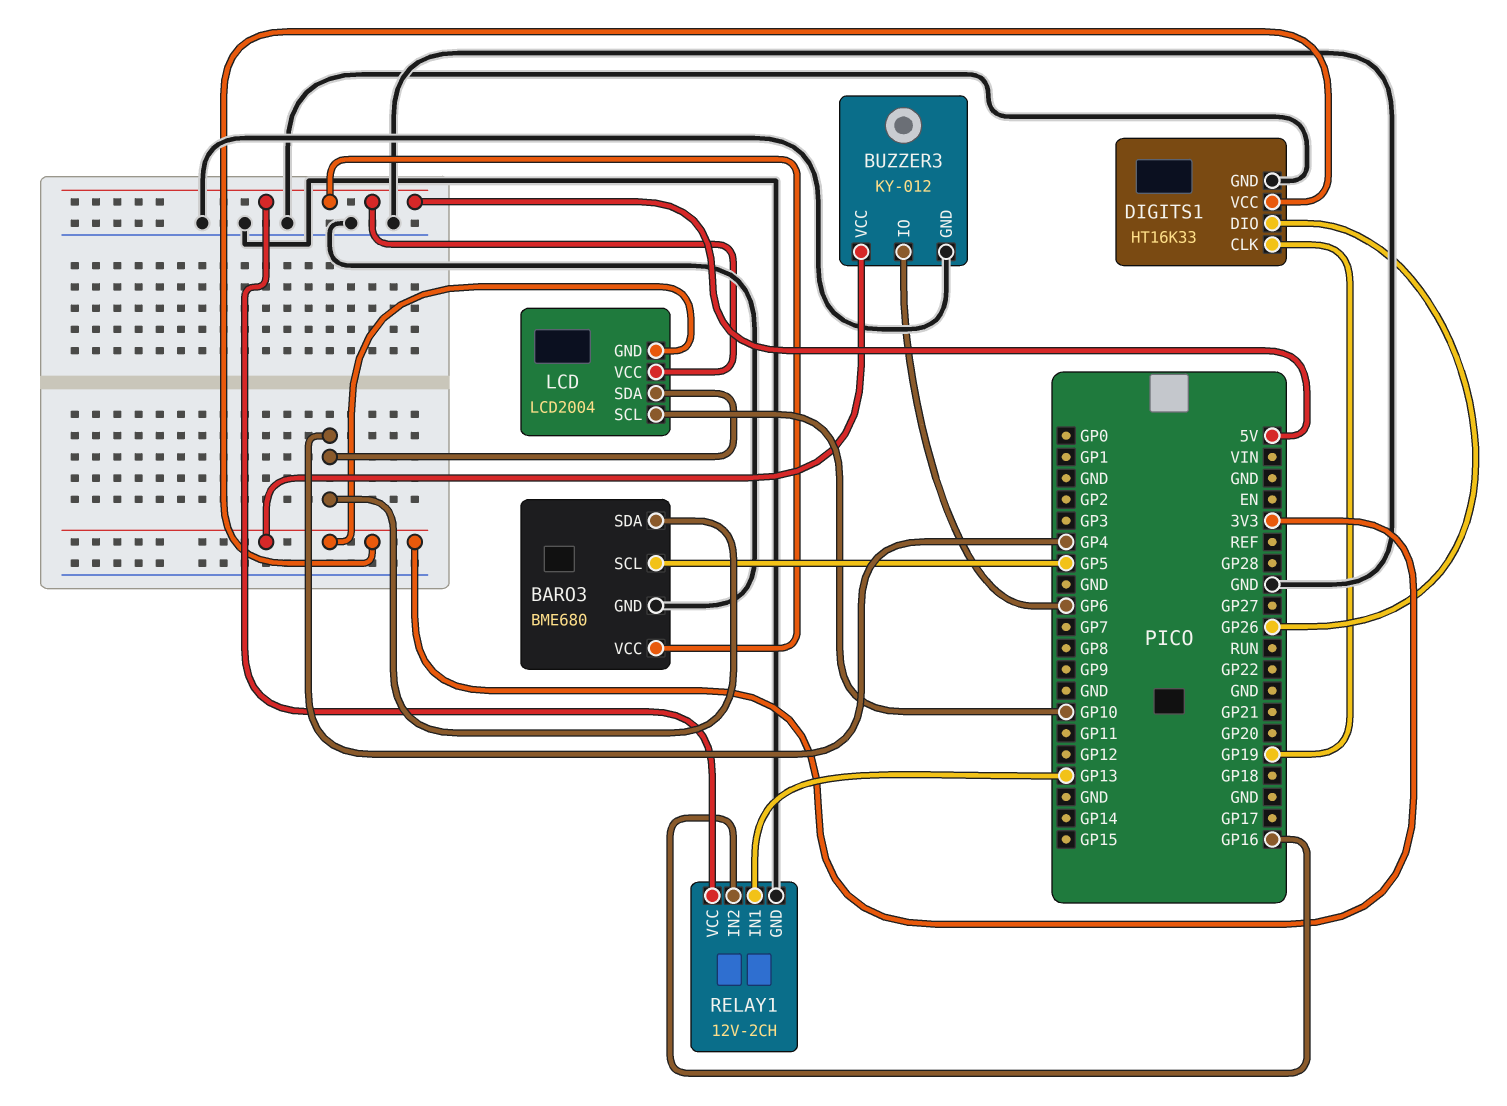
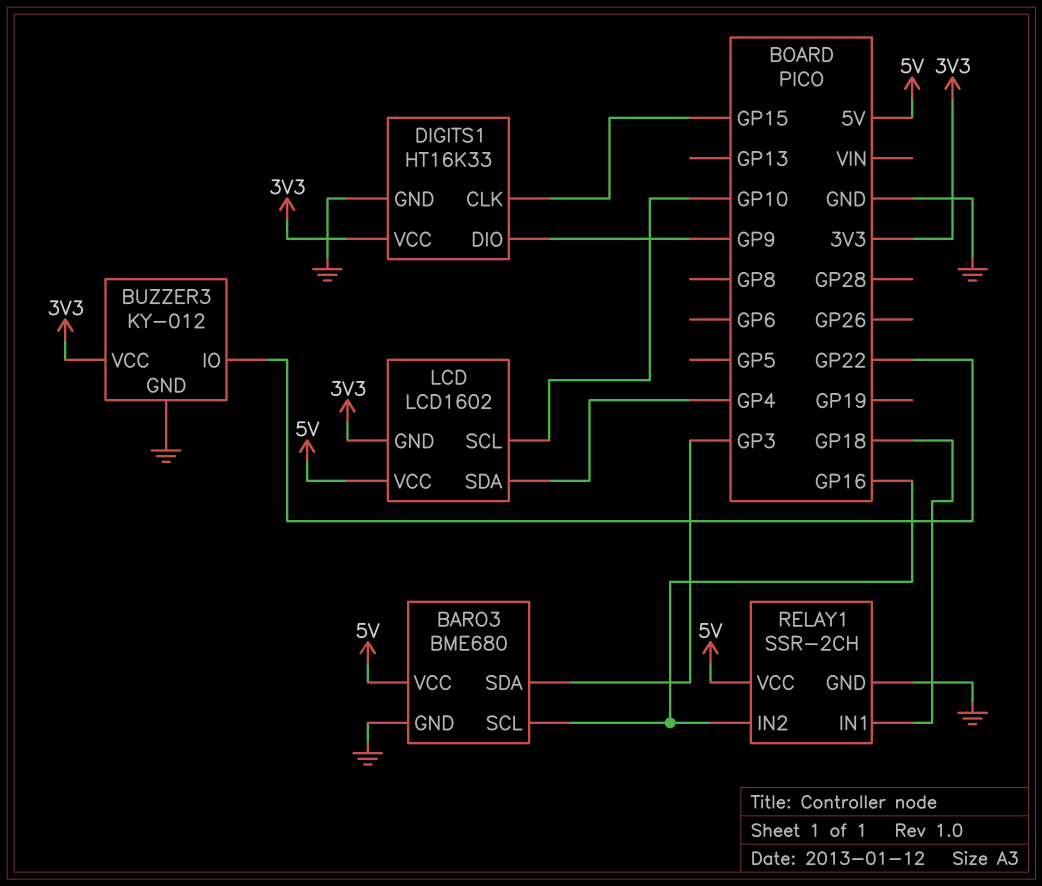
BARO3 pin SCL: GP5 -> GP16
BARO3 pin SDA: GP4 -> GP3
BUZZER3 pin IO: GP6 -> GP22
DIGITS1 pin CLK: GP19 -> GP15
DIGITS1 pin DIO: GP26 -> GP9
LCD: LCD2004 -> LCD1602
RELAY1: 12V-2CH -> SSR-2CH
RELAY1 pin IN1: GP13 -> GP18

